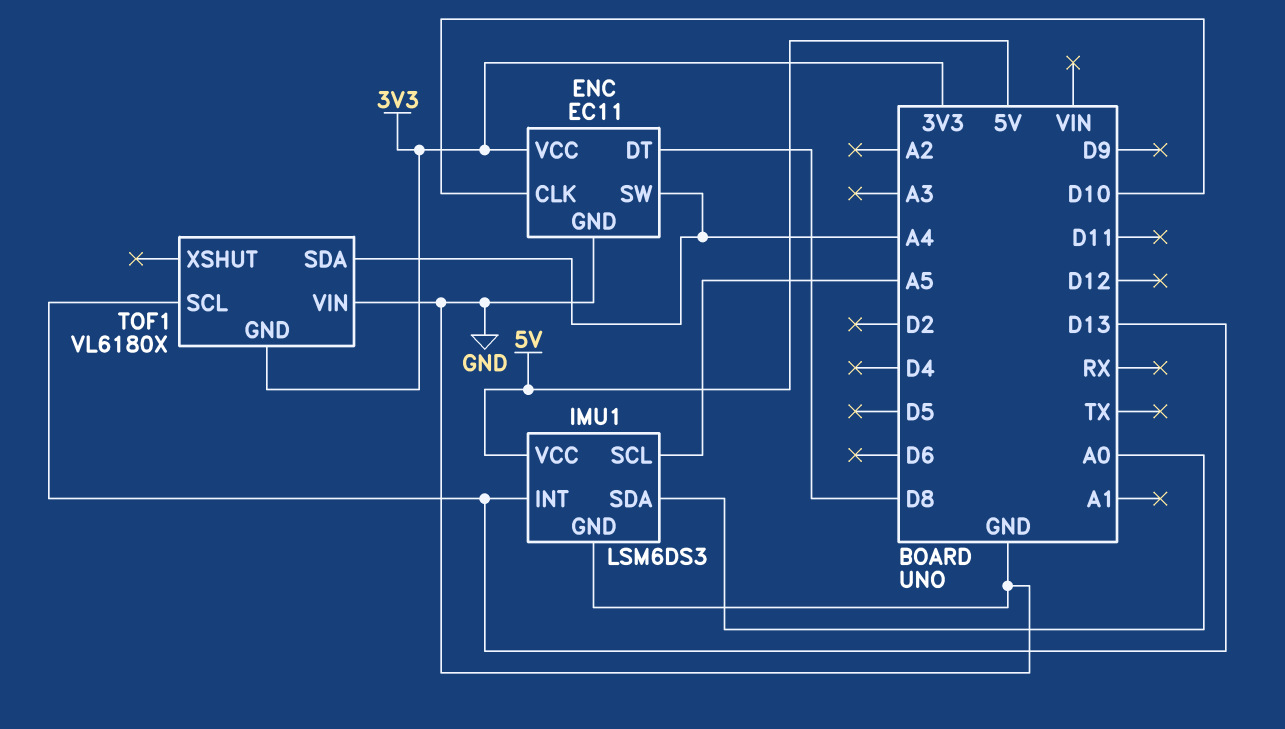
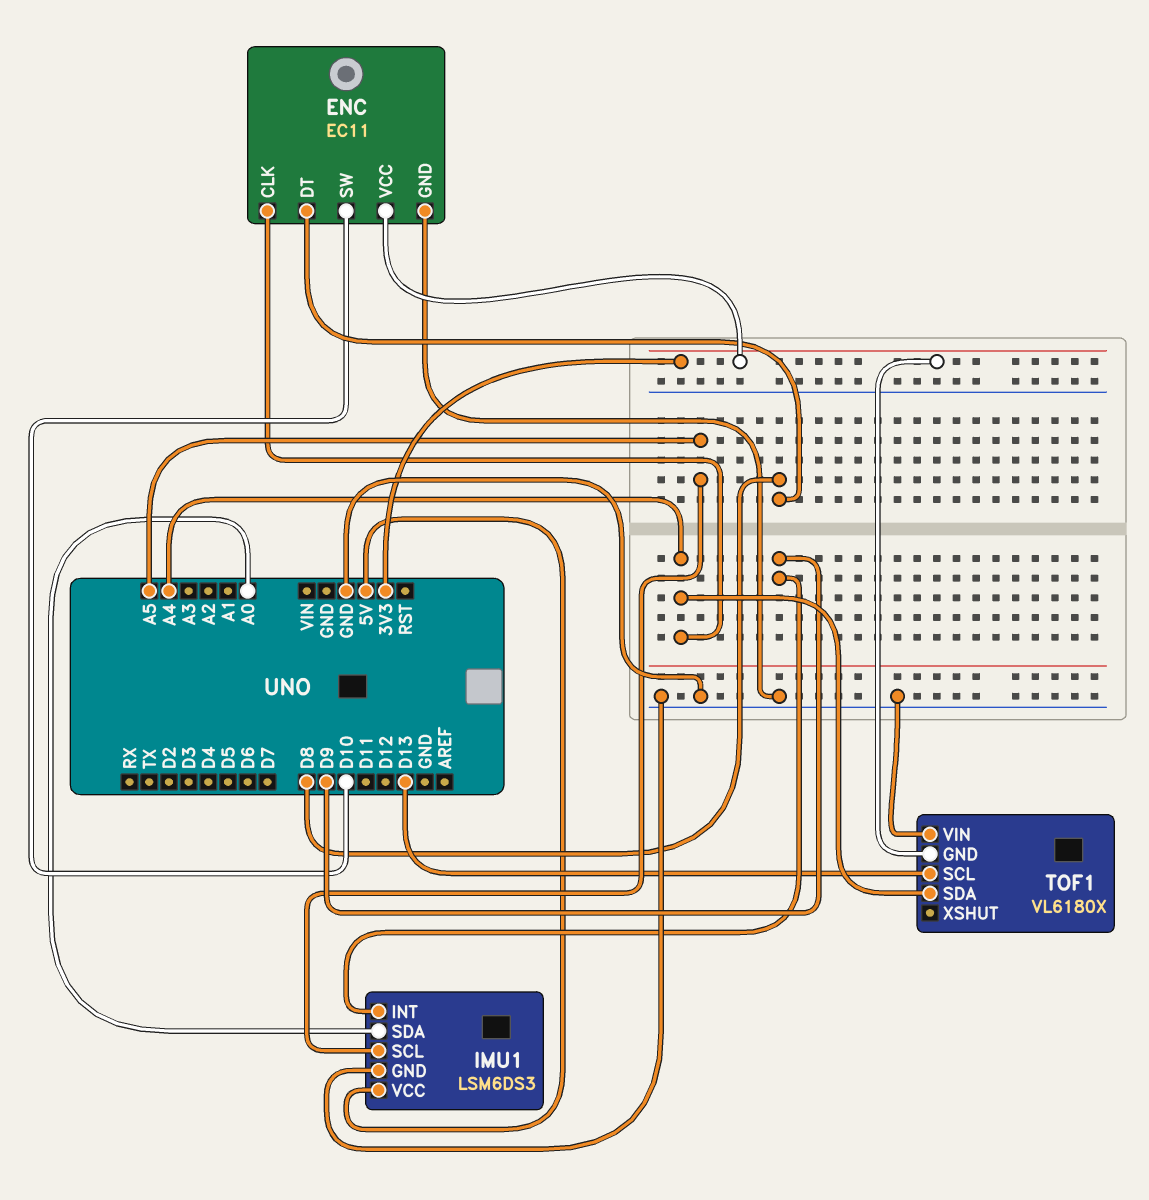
ENC pin CLK: D10 -> A4
ENC pin SW: A4 -> D10
IMU1 pin INT: D13 -> D9

